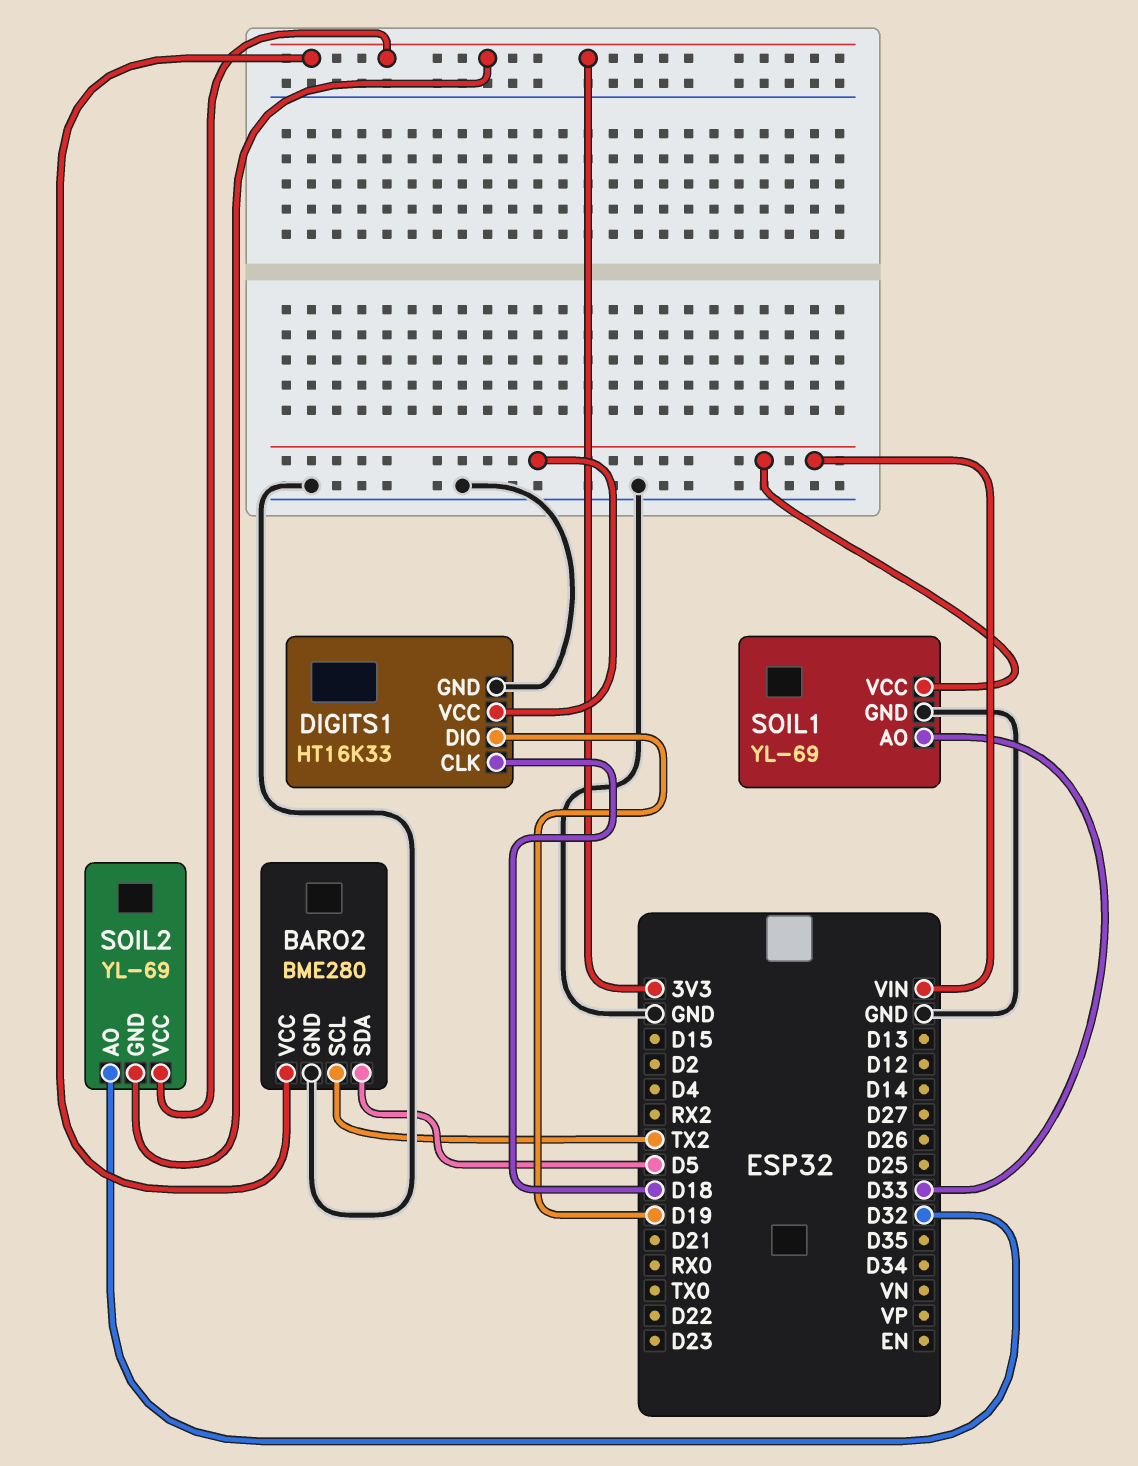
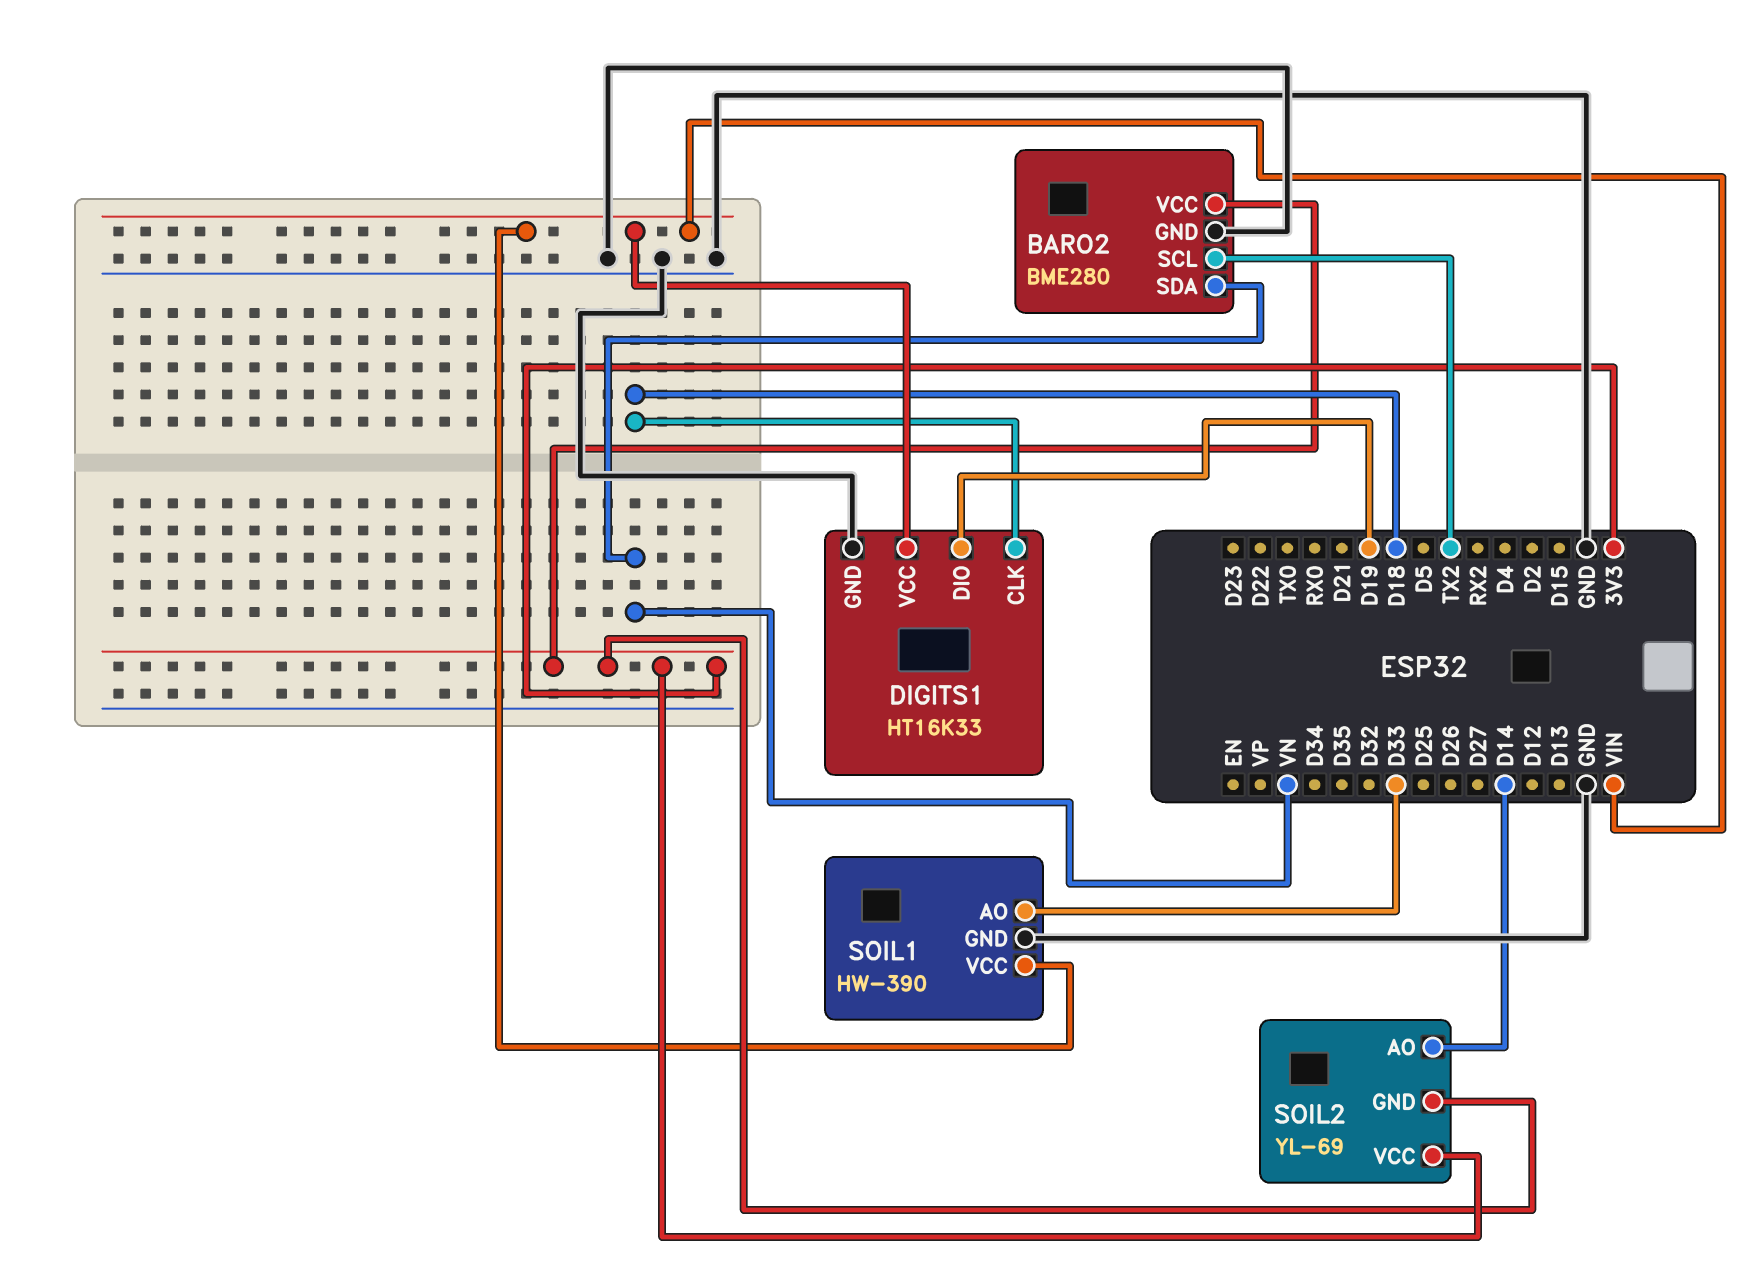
BARO2 pin SDA: D5 -> VN
SOIL1: YL-69 -> HW-390
SOIL2 pin AO: D32 -> D14

